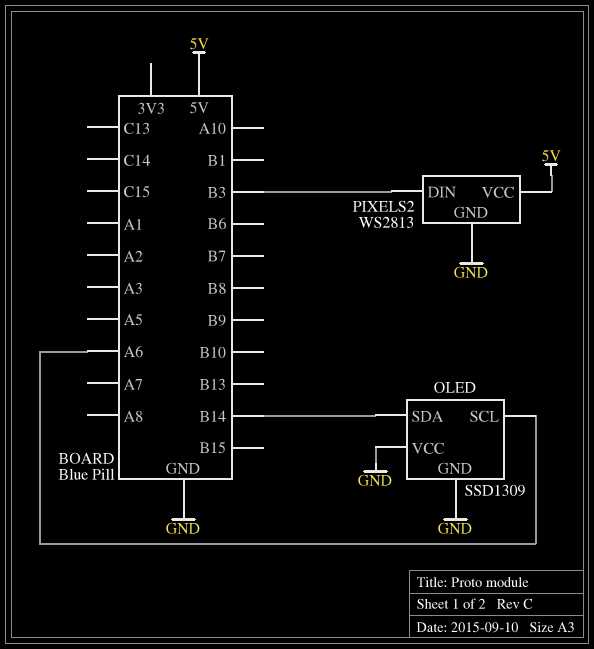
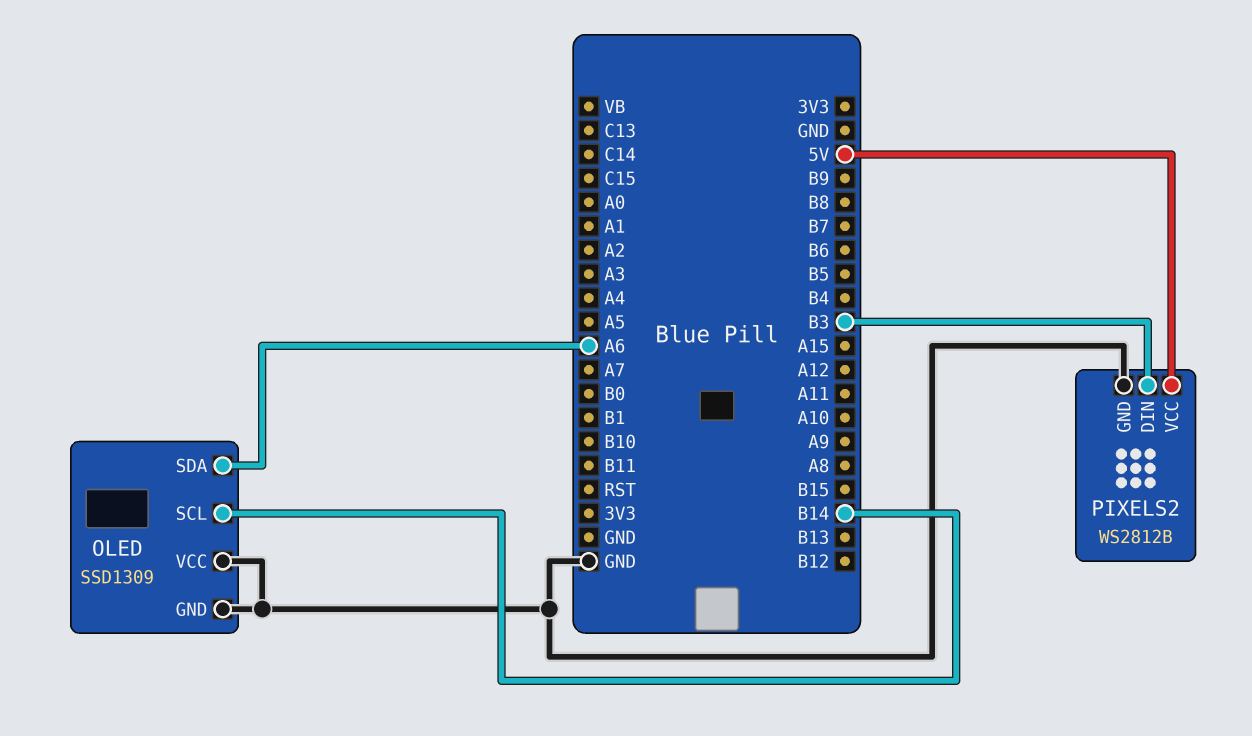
OLED pin SCL: A6 -> B14
OLED pin SDA: B14 -> A6
PIXELS2: WS2813 -> WS2812B

